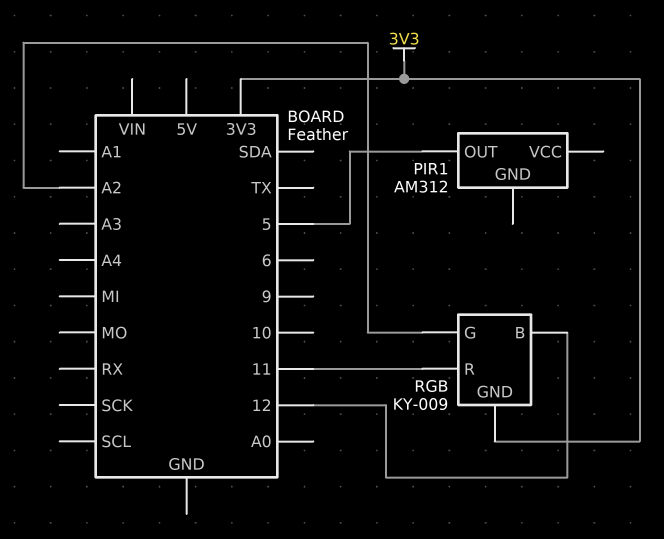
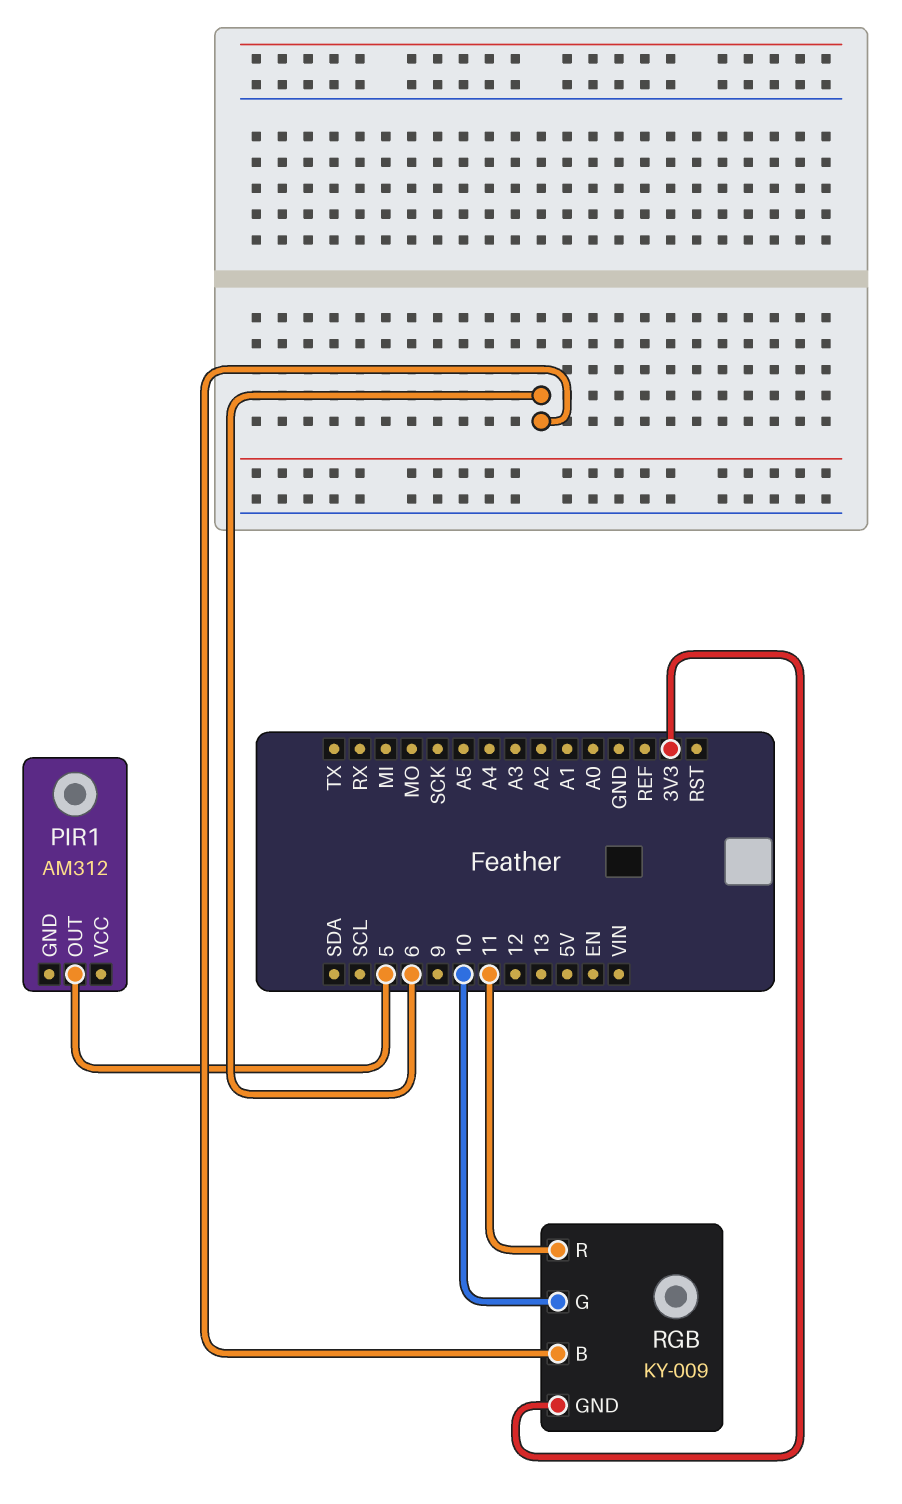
RGB pin B: 12 -> 6
RGB pin G: A2 -> 10

